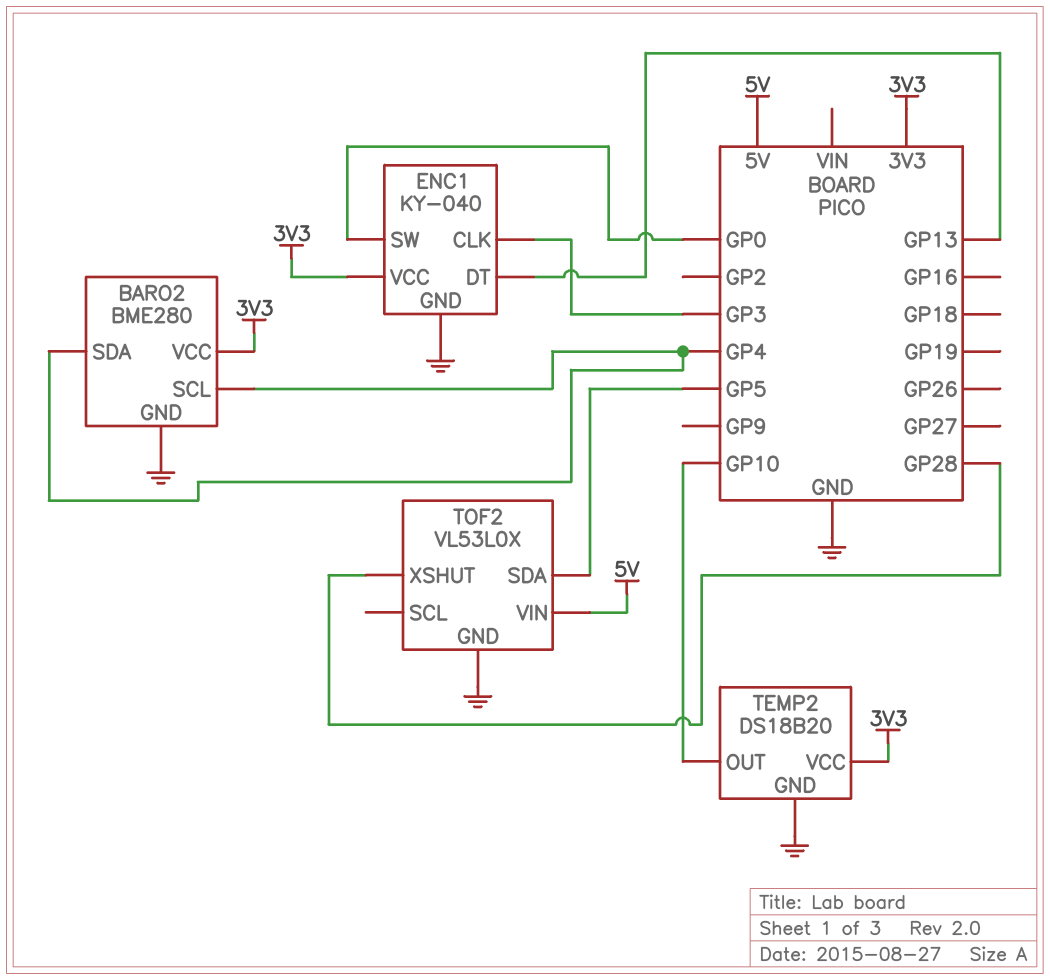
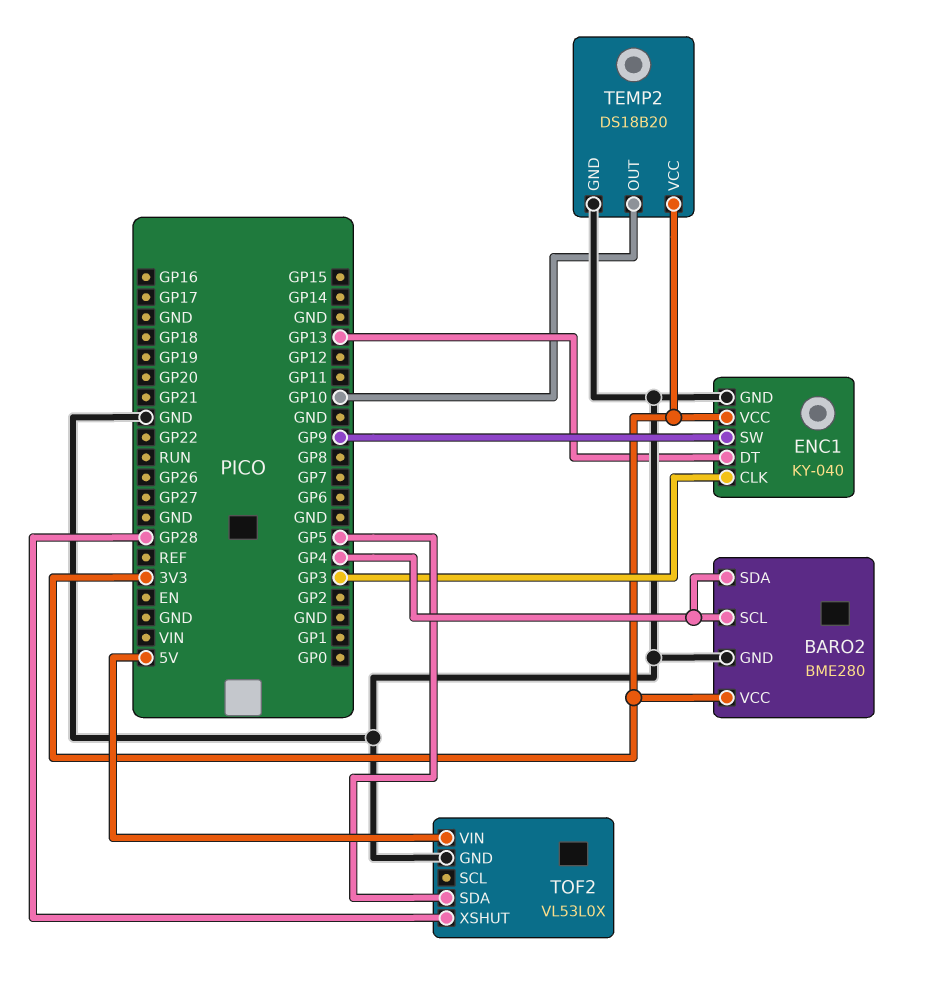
ENC1 pin SW: GP0 -> GP9

